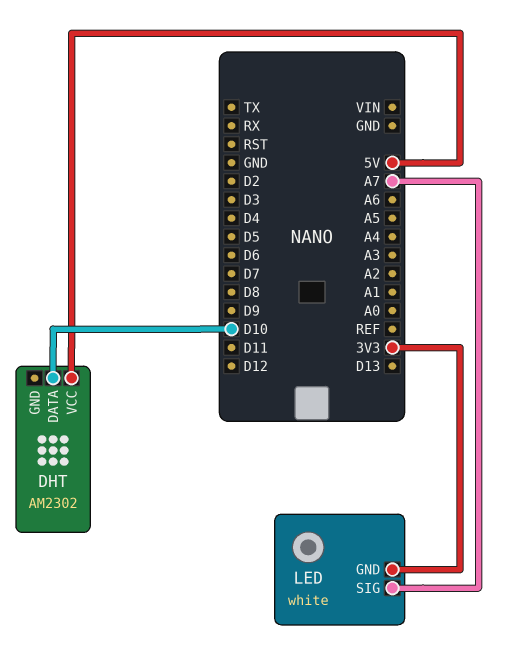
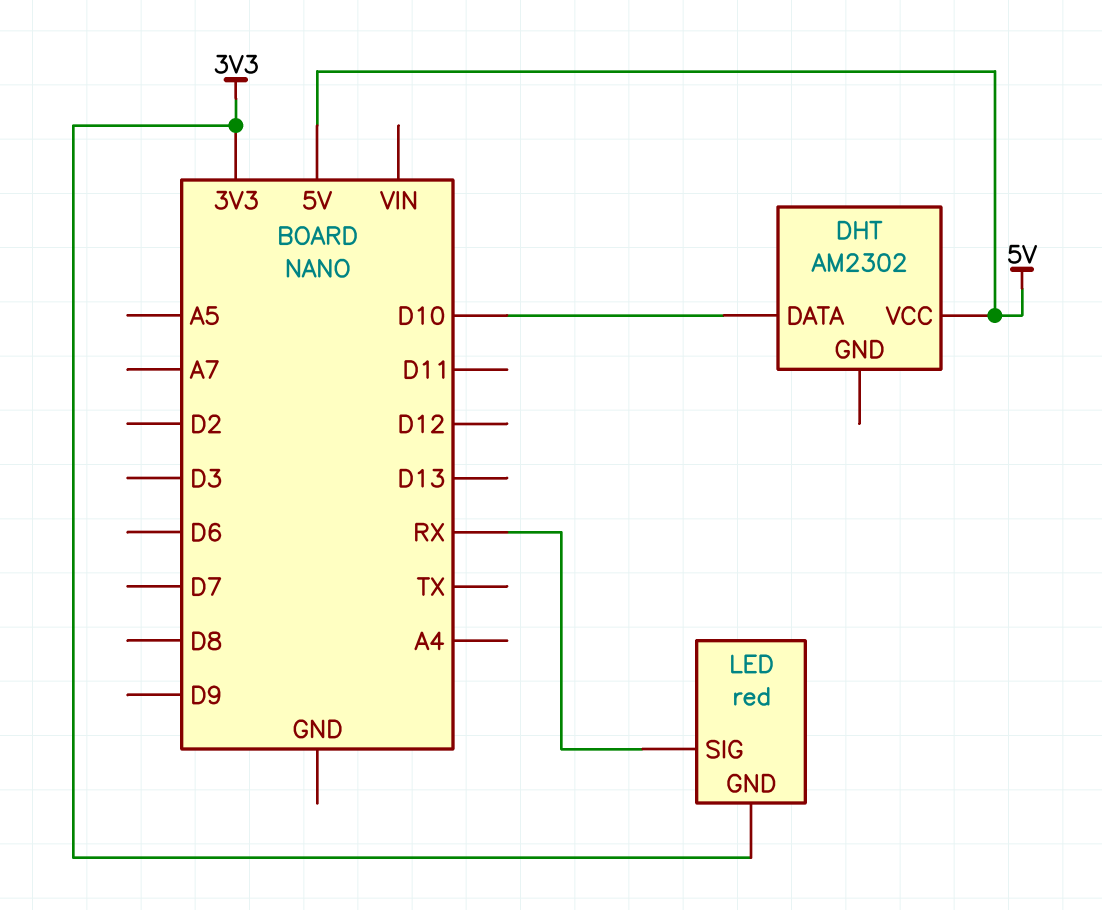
LED: white -> red
LED pin SIG: A7 -> RX

